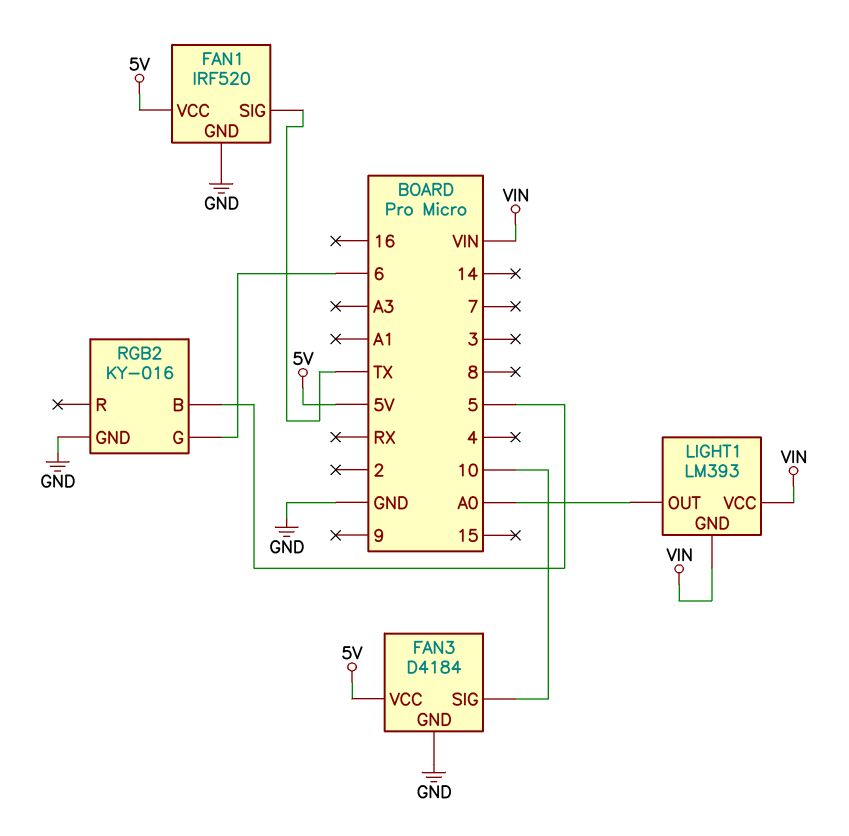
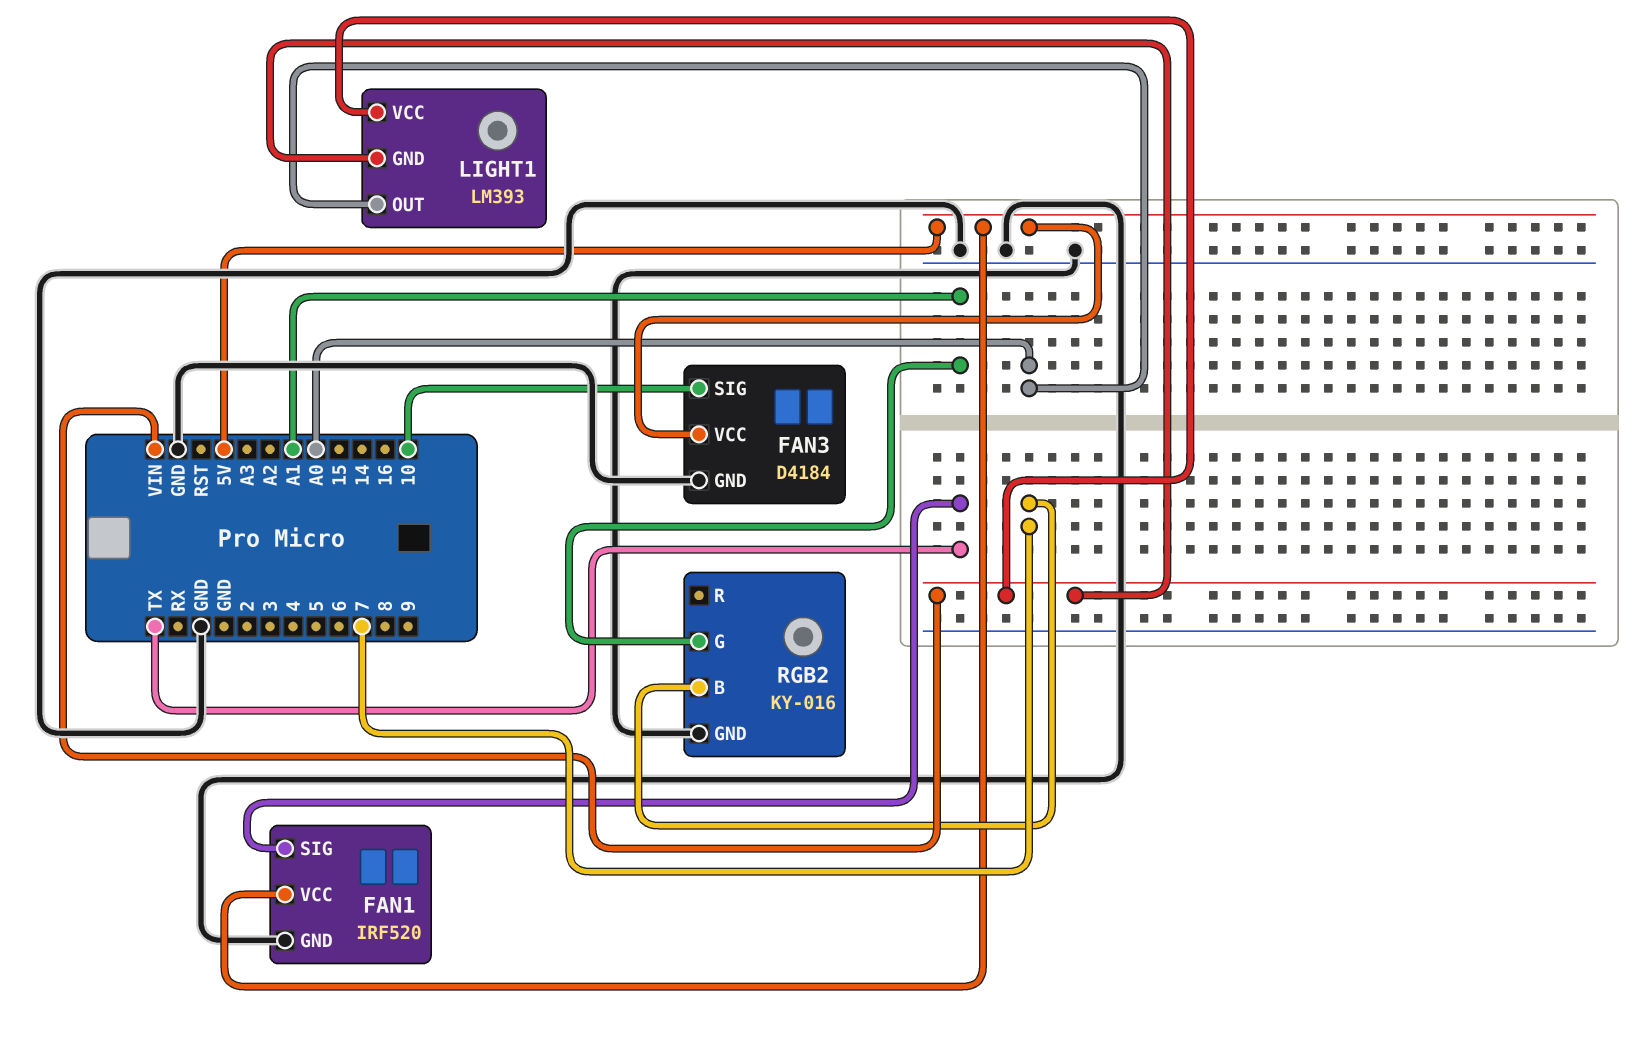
RGB2 pin B: 5 -> 7
RGB2 pin G: 6 -> A1

